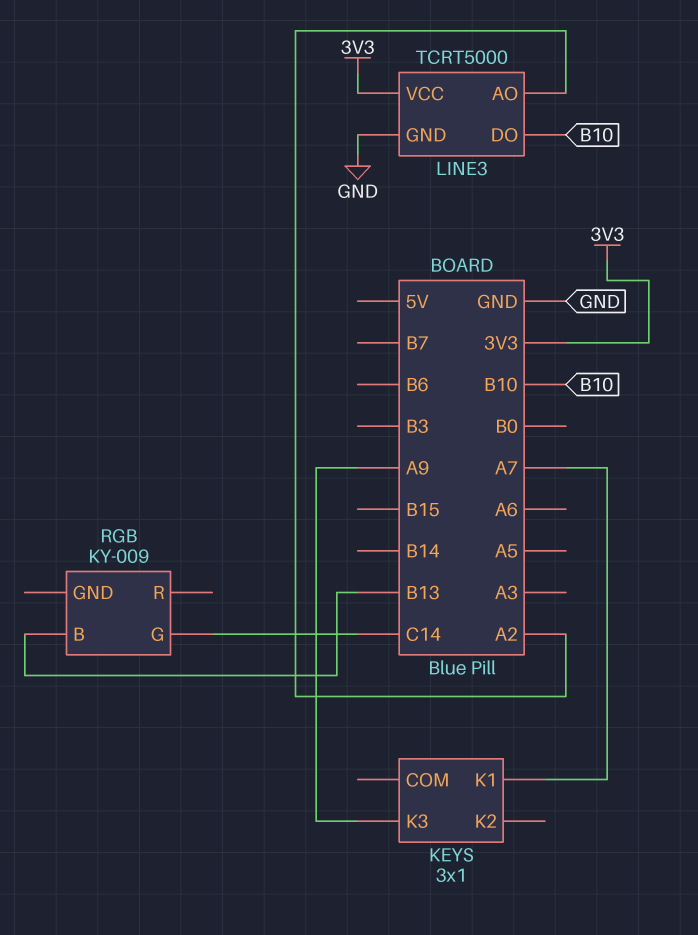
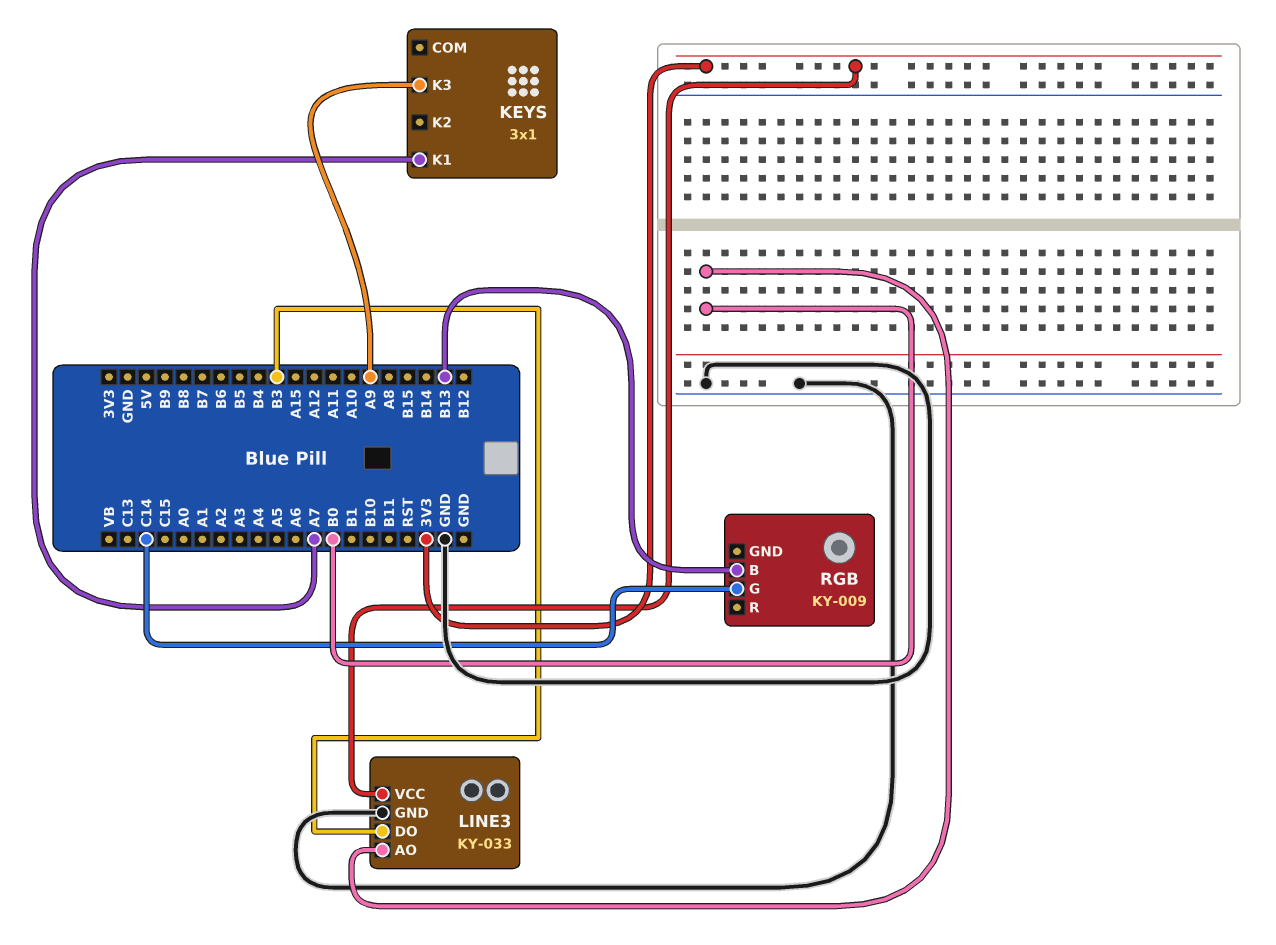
LINE3: TCRT5000 -> KY-033
LINE3 pin AO: A2 -> B0
LINE3 pin DO: B10 -> B3

